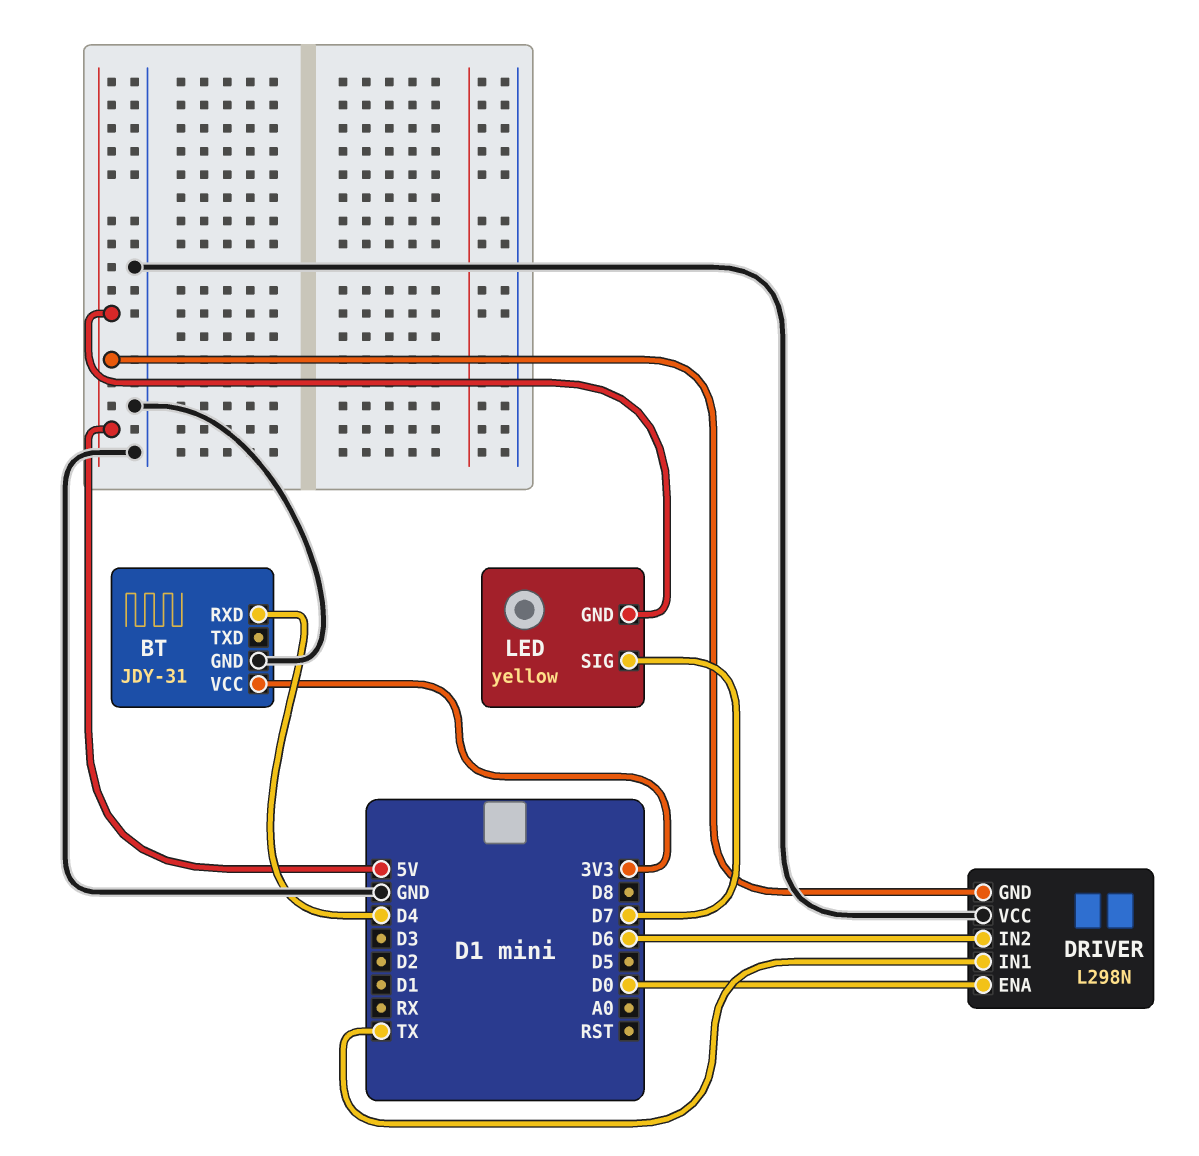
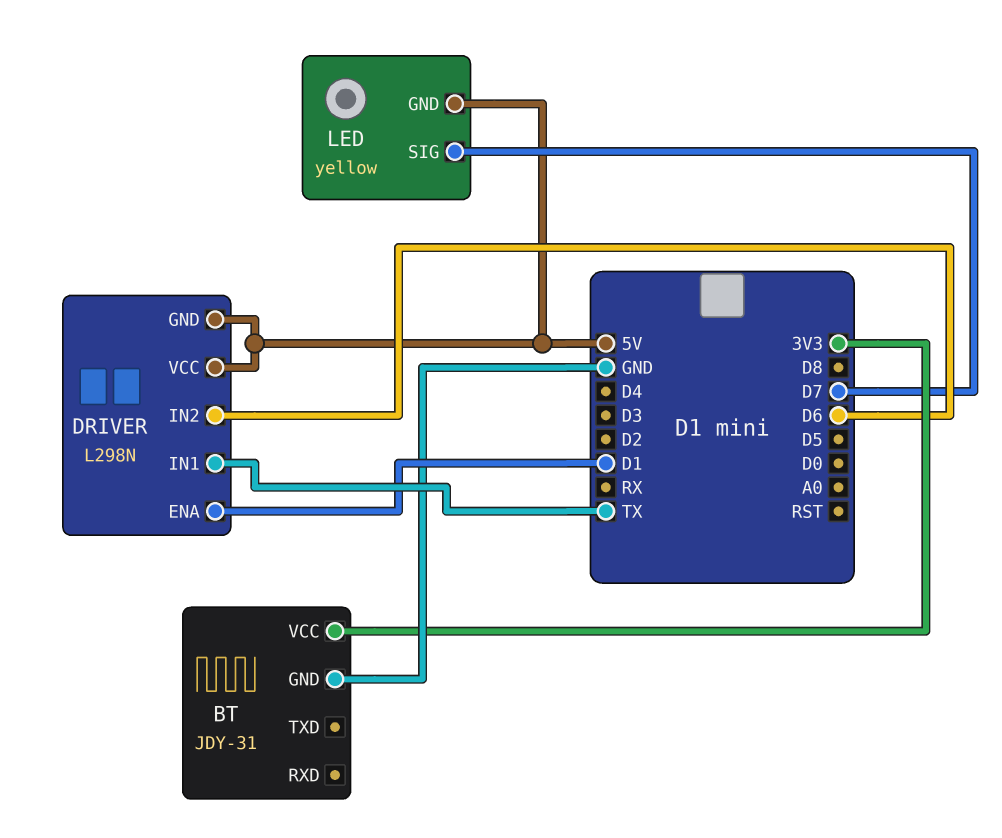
BT pin RXD: D4 -> none
DRIVER pin ENA: D0 -> D1
DRIVER pin VCC: GND -> 5V

